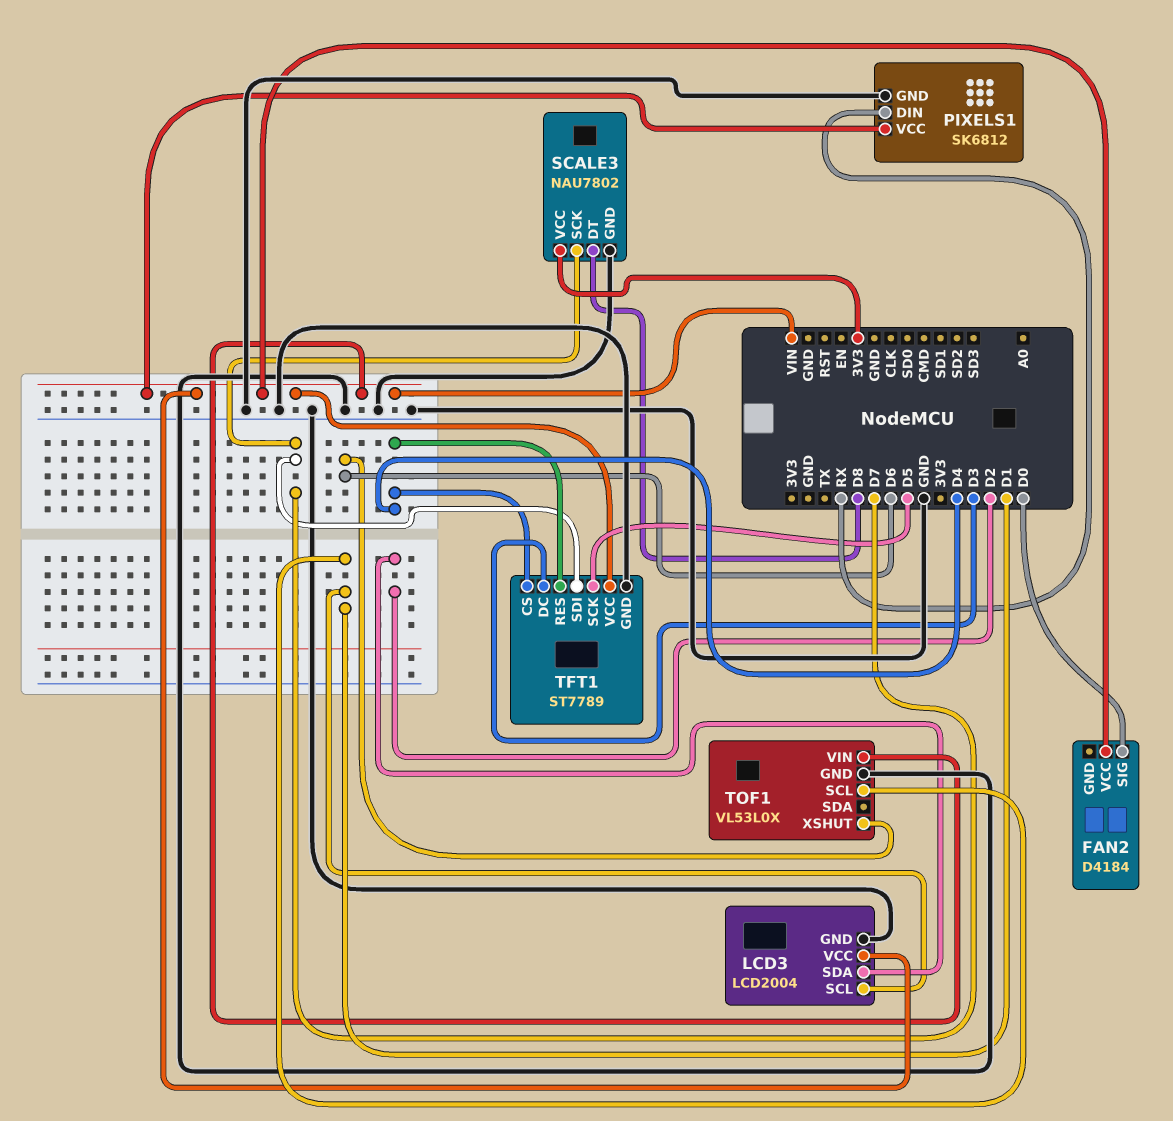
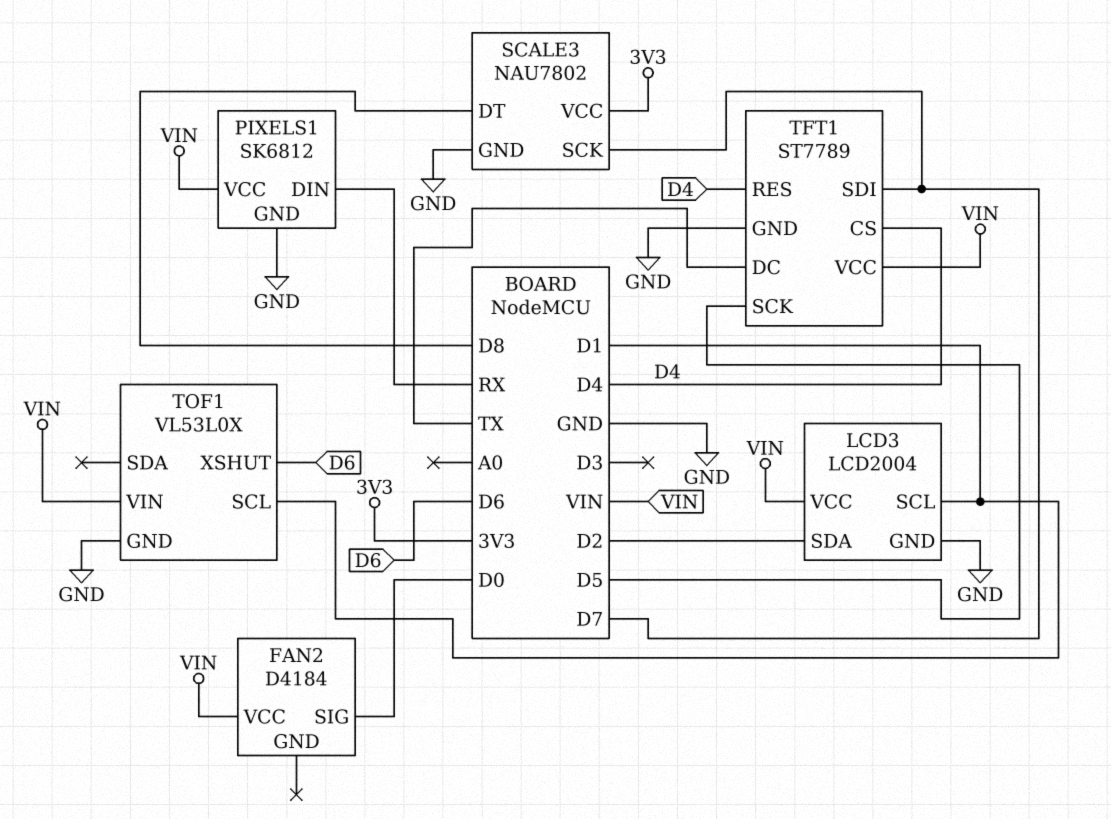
TFT1 pin DC: D3 -> TX

